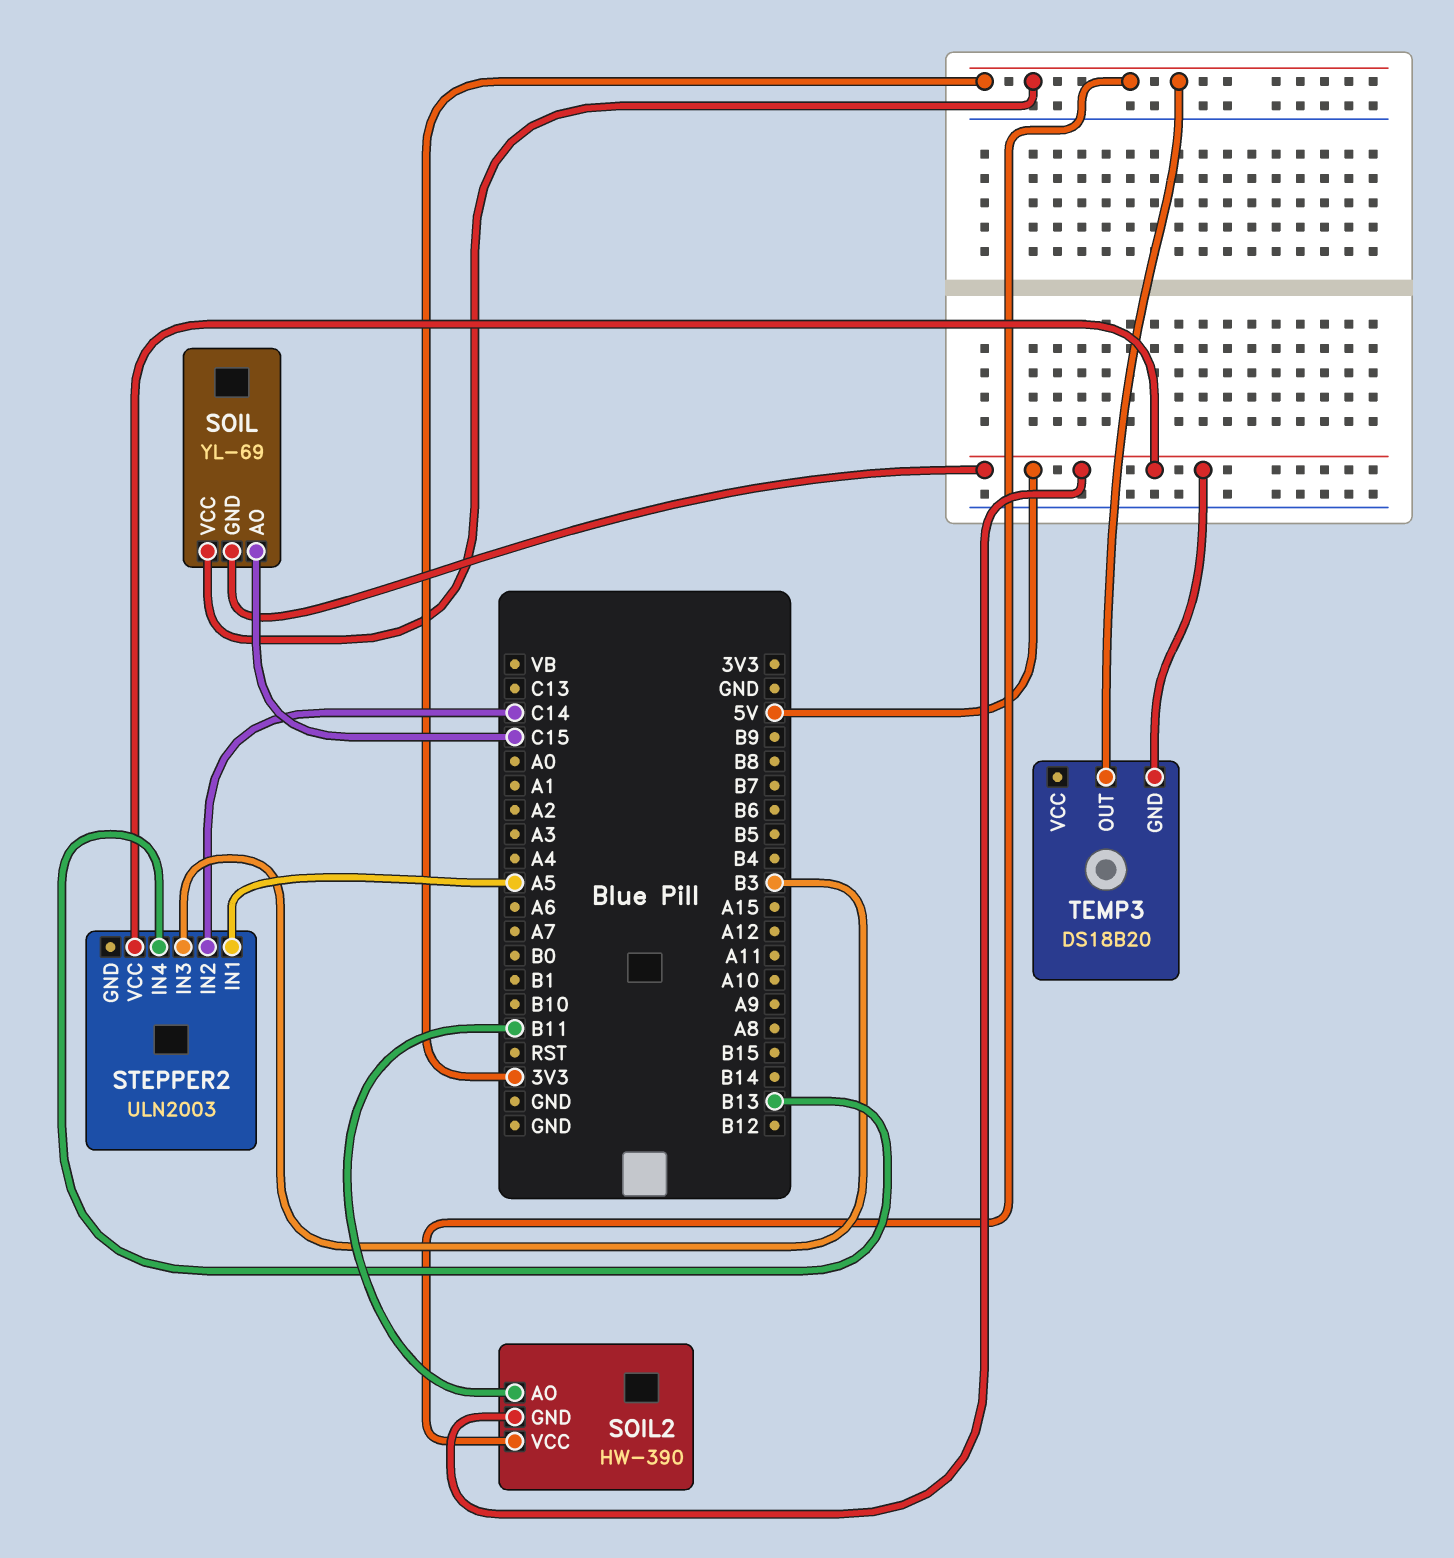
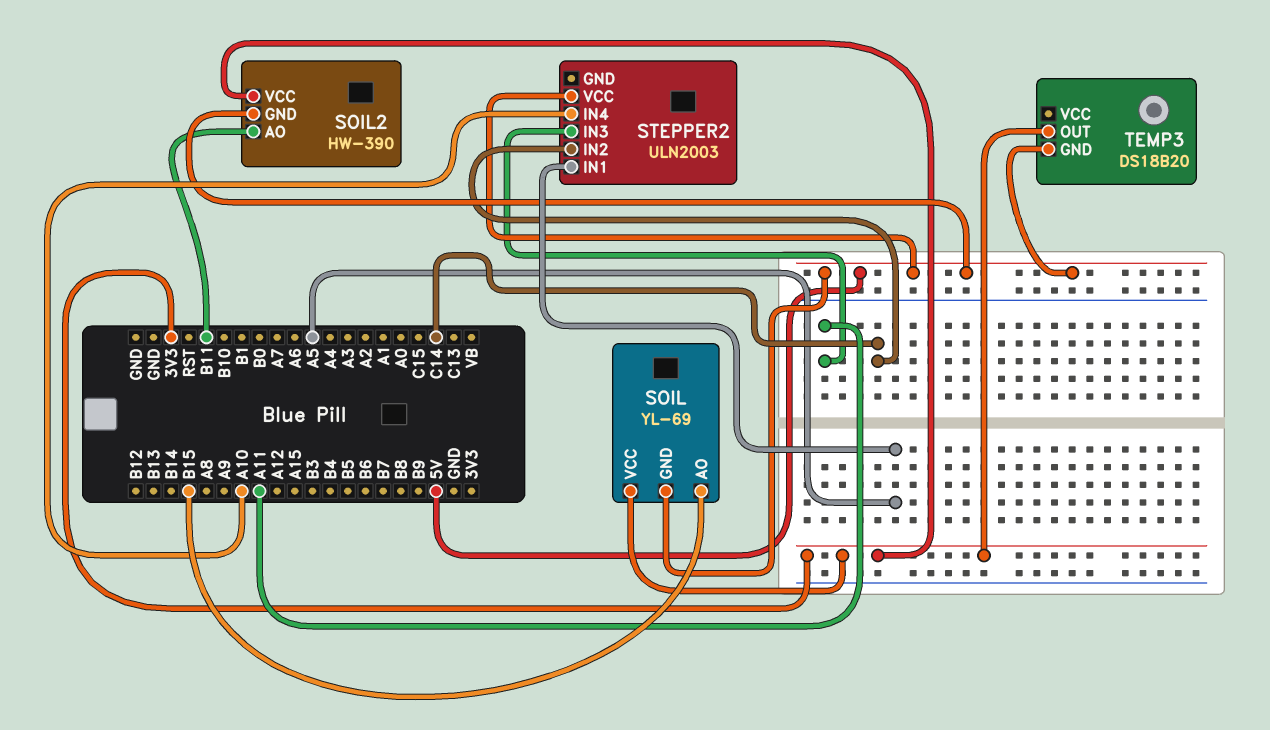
SOIL pin AO: C15 -> B15
STEPPER2 pin IN3: B3 -> A11
STEPPER2 pin IN4: B13 -> A10

